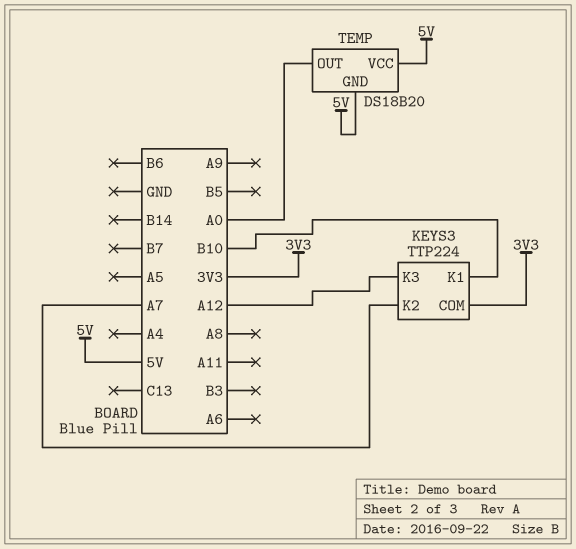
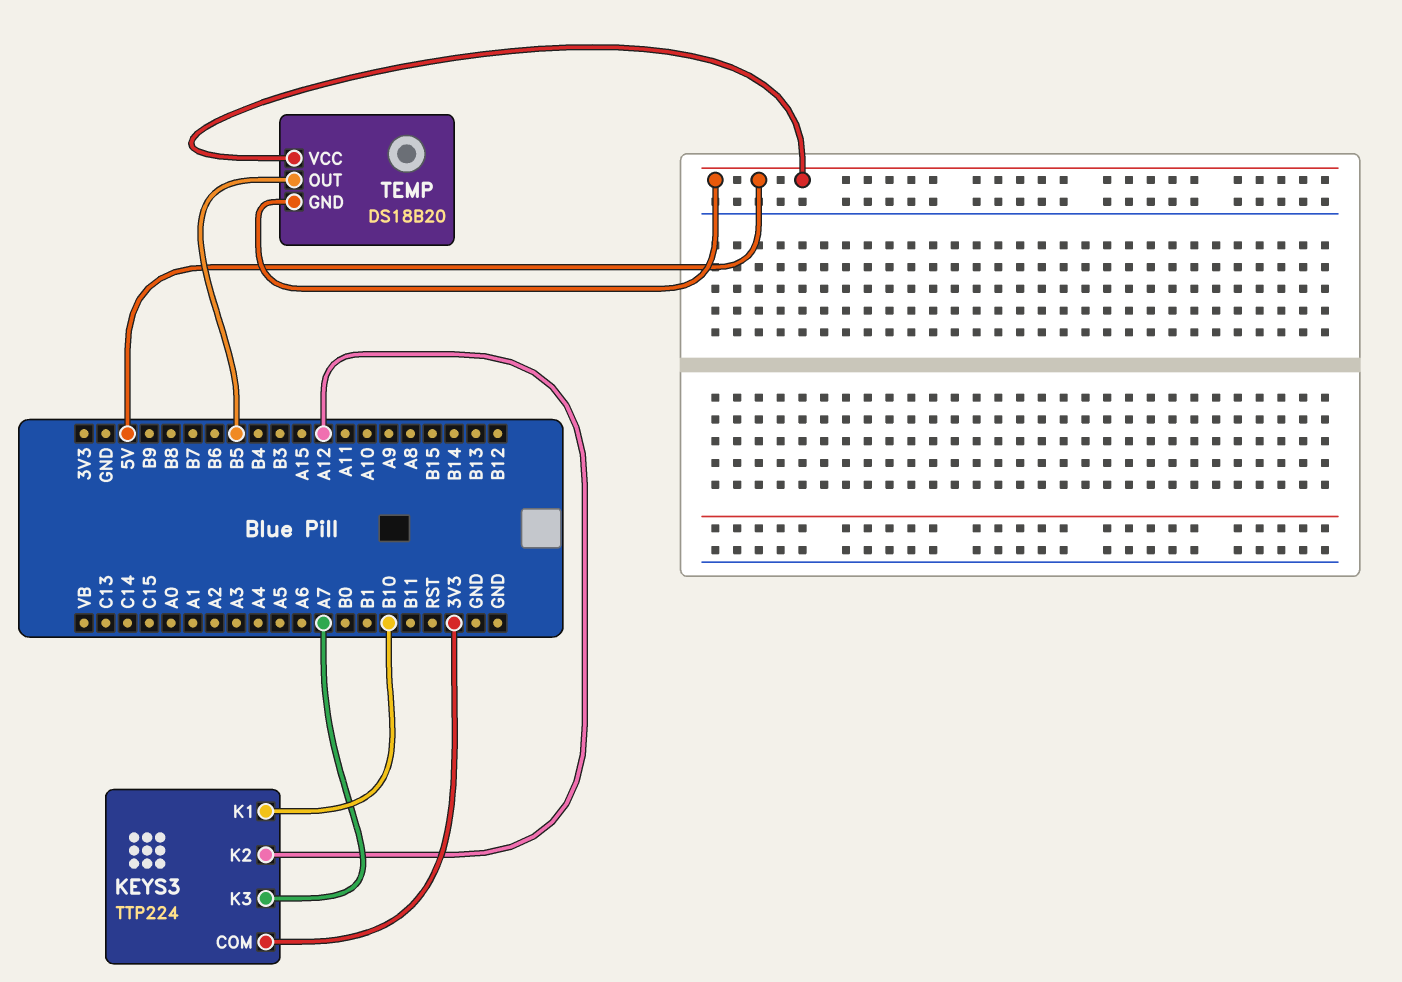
KEYS3 pin K2: A7 -> A12
KEYS3 pin K3: A12 -> A7
TEMP pin OUT: A0 -> B5

